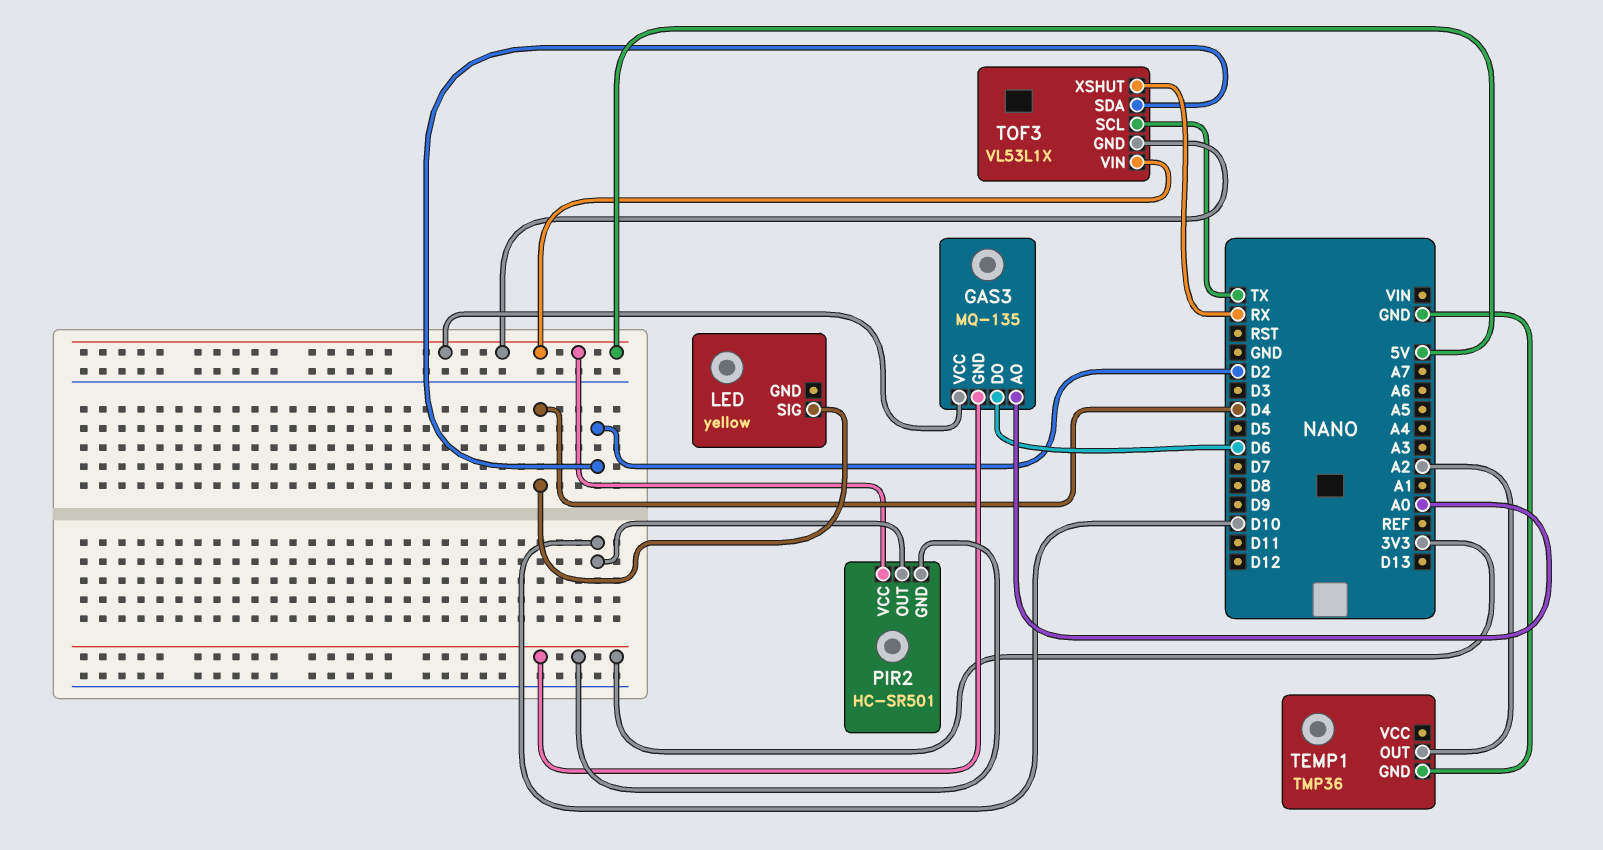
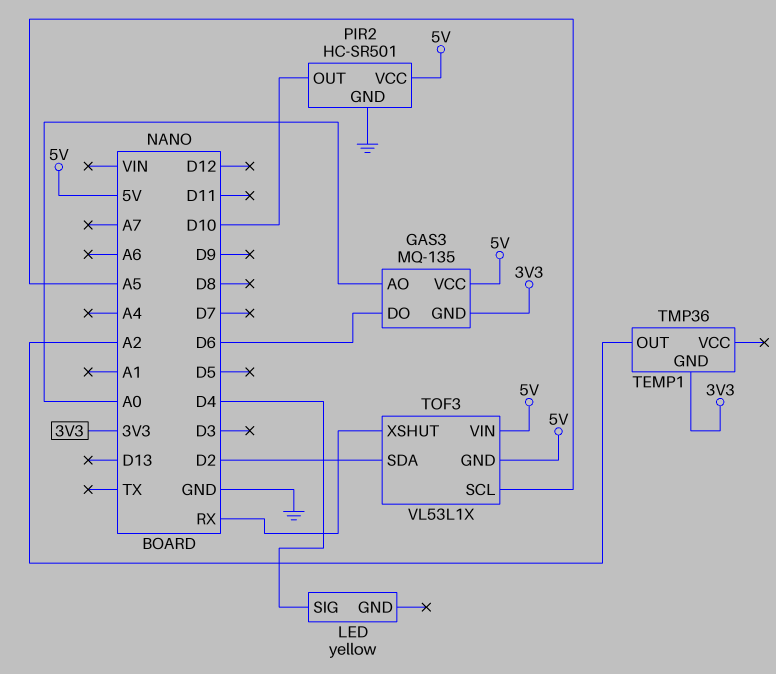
PIR2 pin GND: 3V3 -> GND
TEMP1 pin GND: GND -> 3V3
TOF3 pin SCL: TX -> A5

